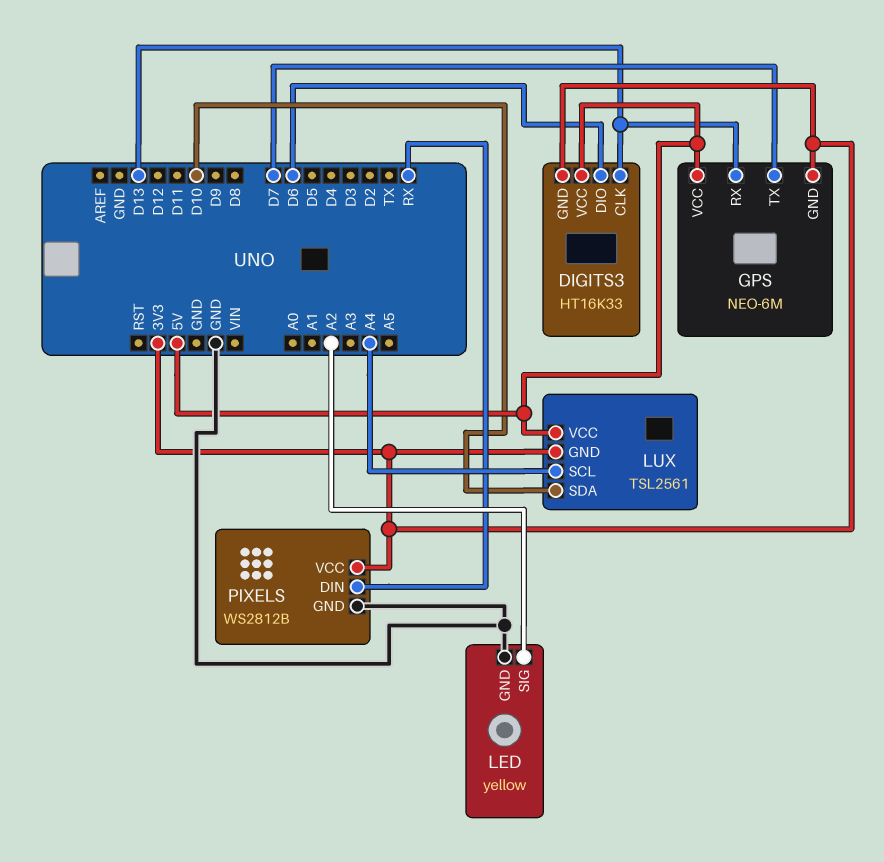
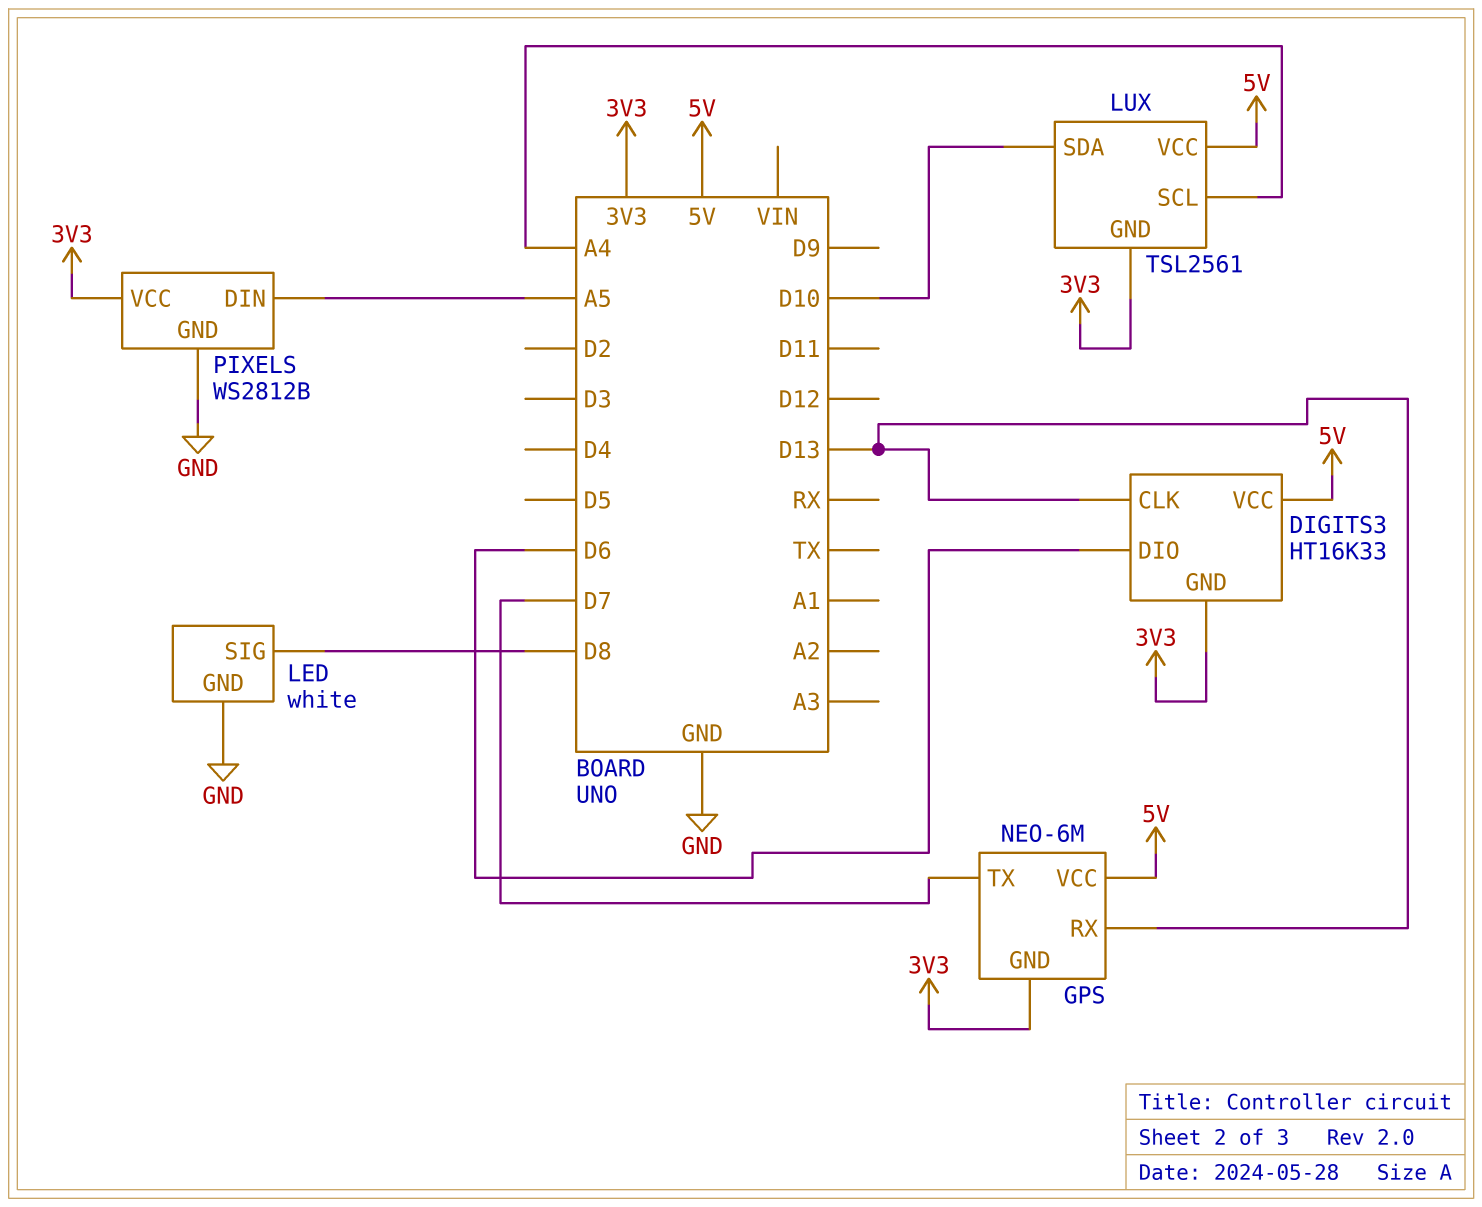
LED: yellow -> white
LED pin SIG: A2 -> D8
PIXELS pin DIN: RX -> A5

